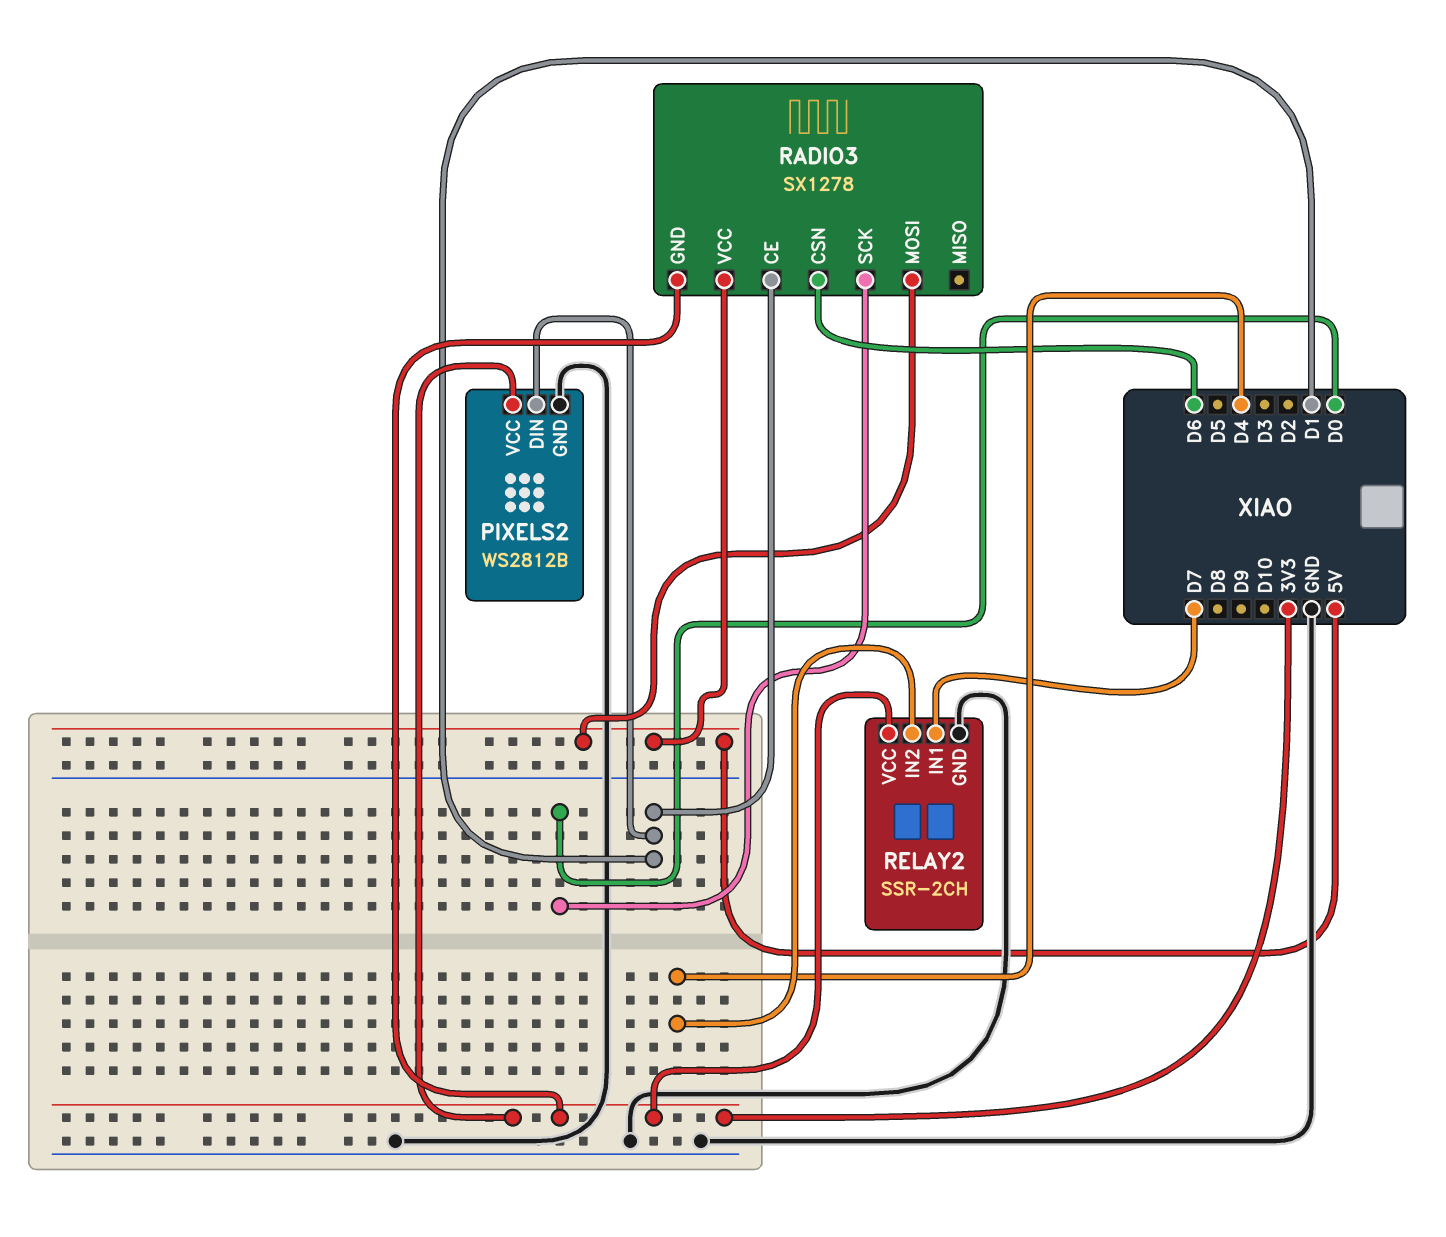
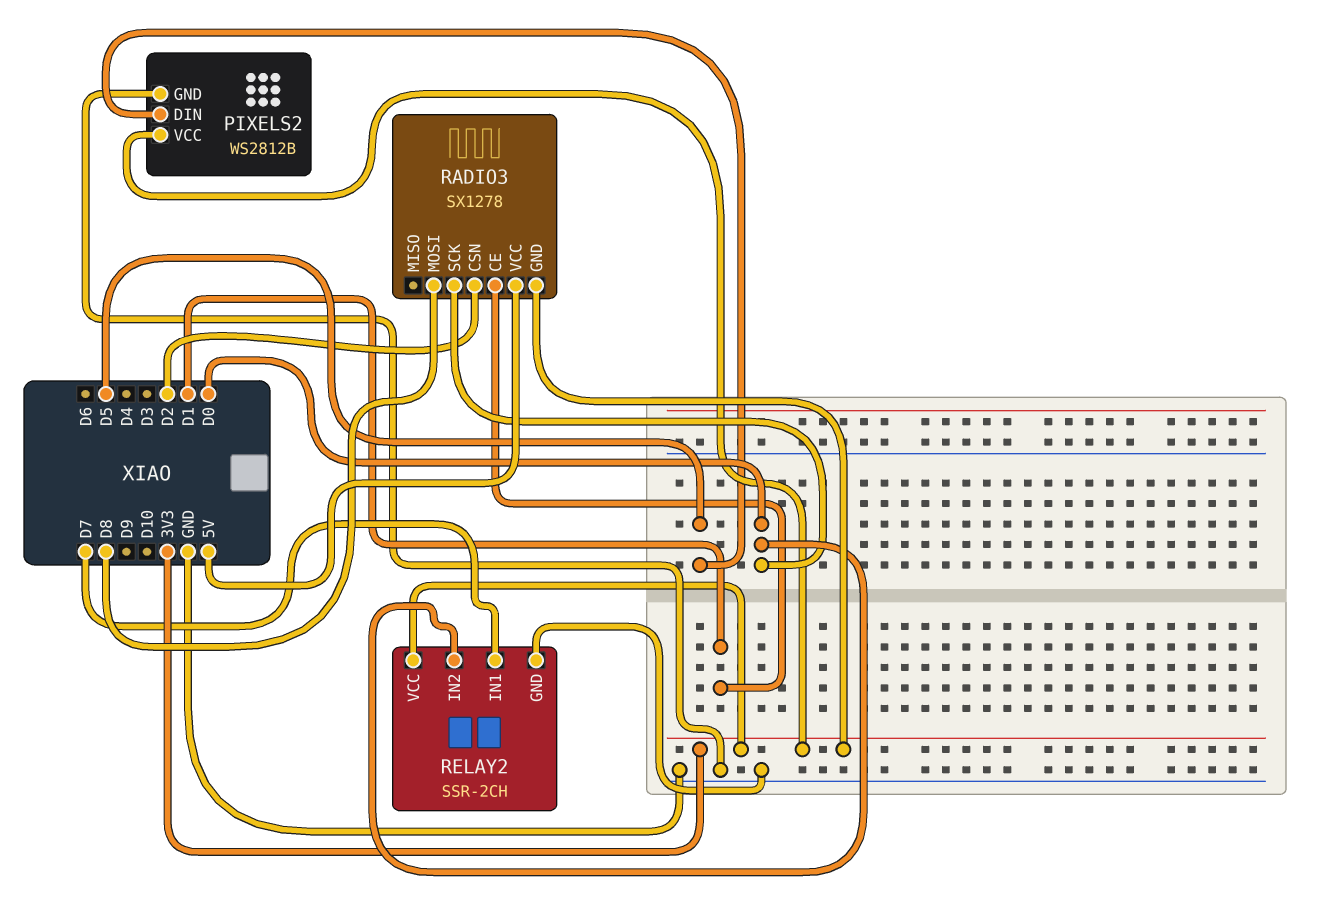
PIXELS2 pin DIN: D1 -> D5
RADIO3 pin CSN: D6 -> D2
RADIO3 pin MOSI: 5V -> D8
RELAY2 pin IN2: D4 -> D0

